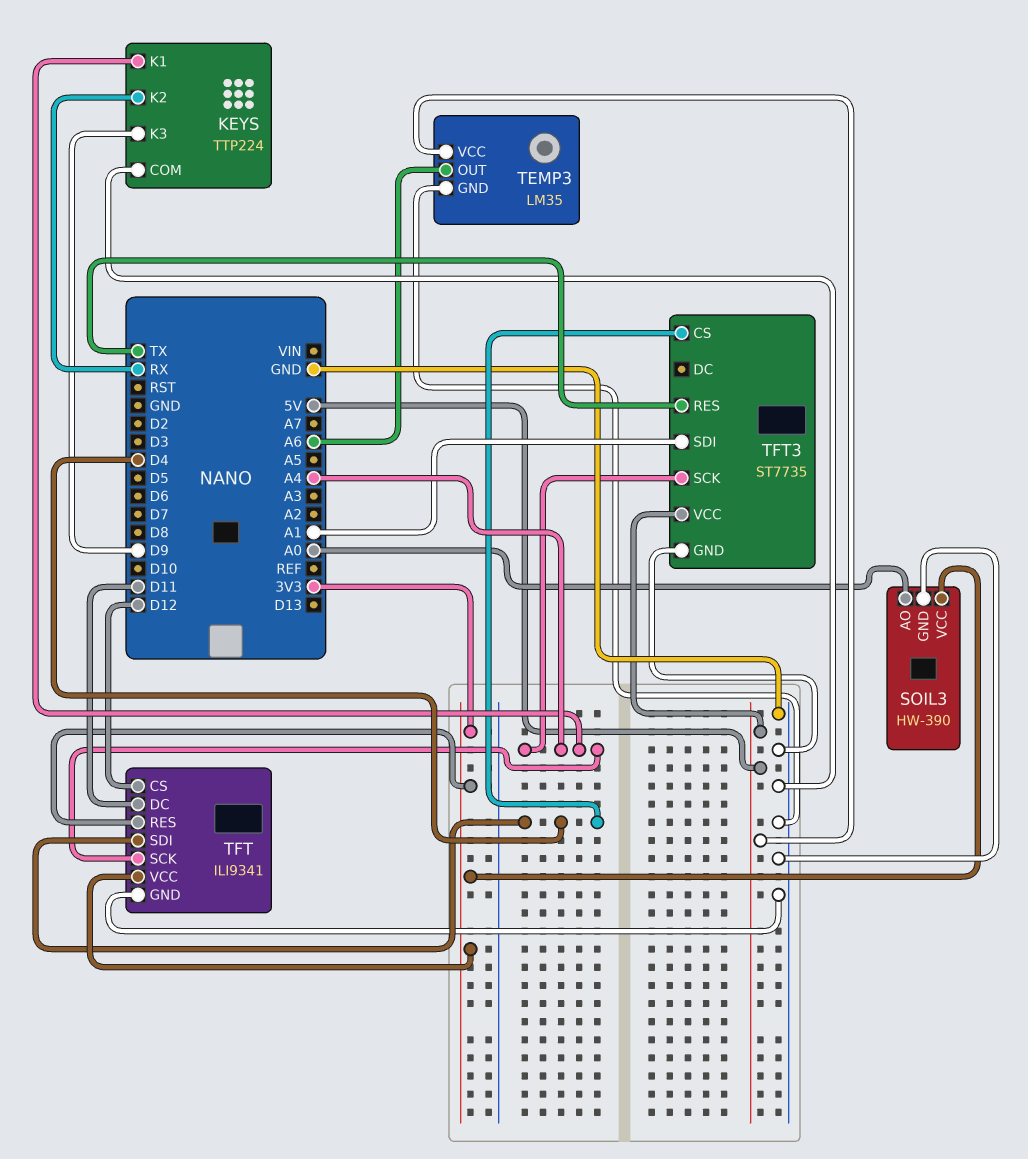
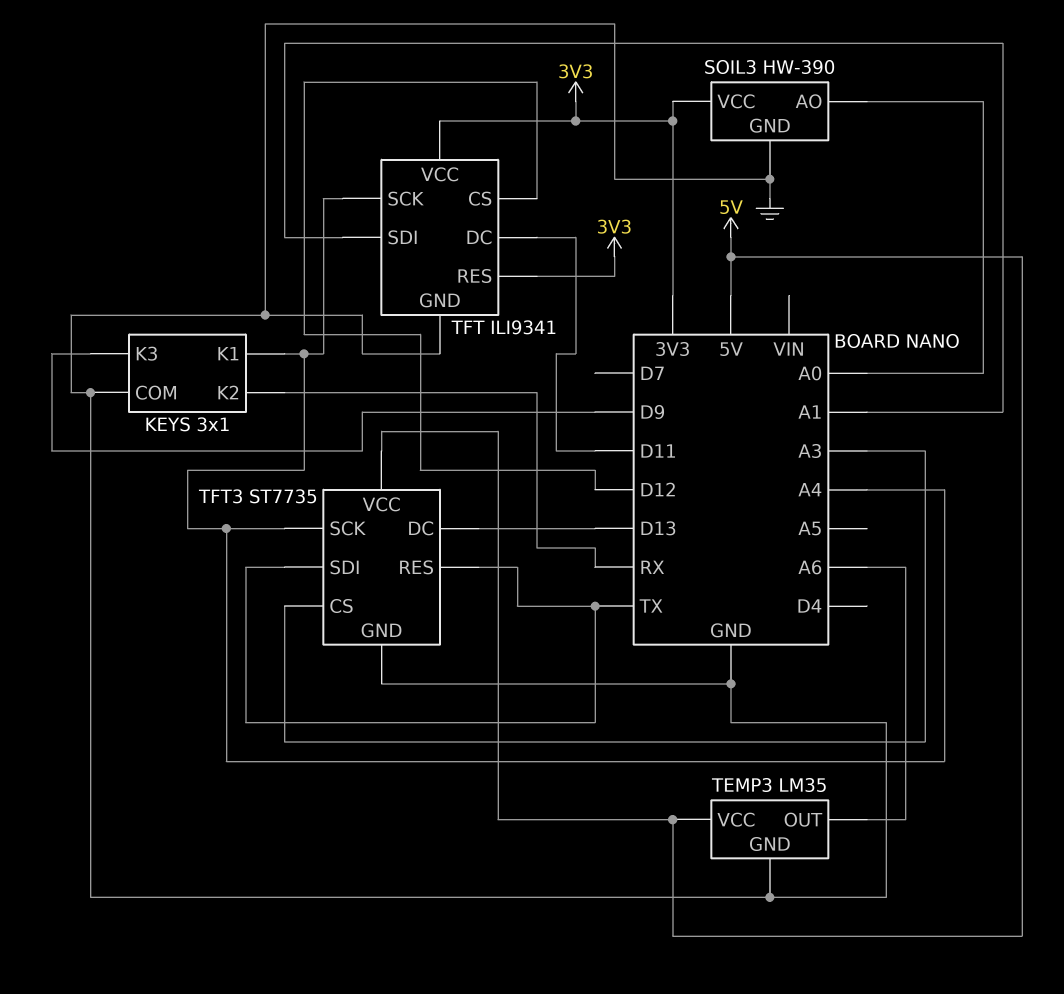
KEYS: TTP224 -> 3x1
TFT pin SDI: D4 -> A1
TFT3 pin CS: D4 -> A3
TFT3 pin DC: none -> D13
TFT3 pin SDI: A1 -> TX

